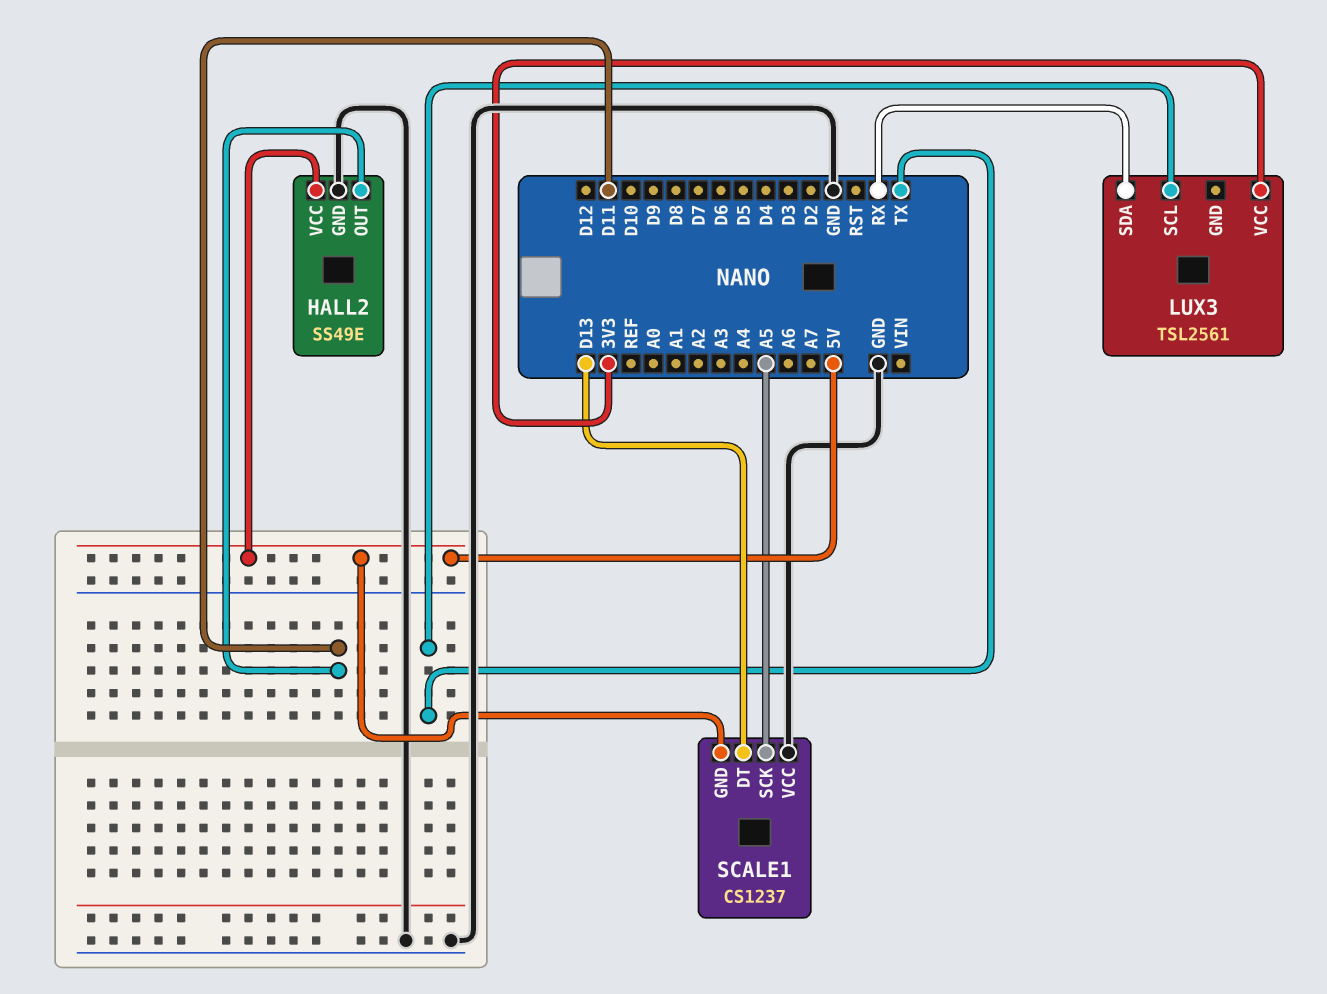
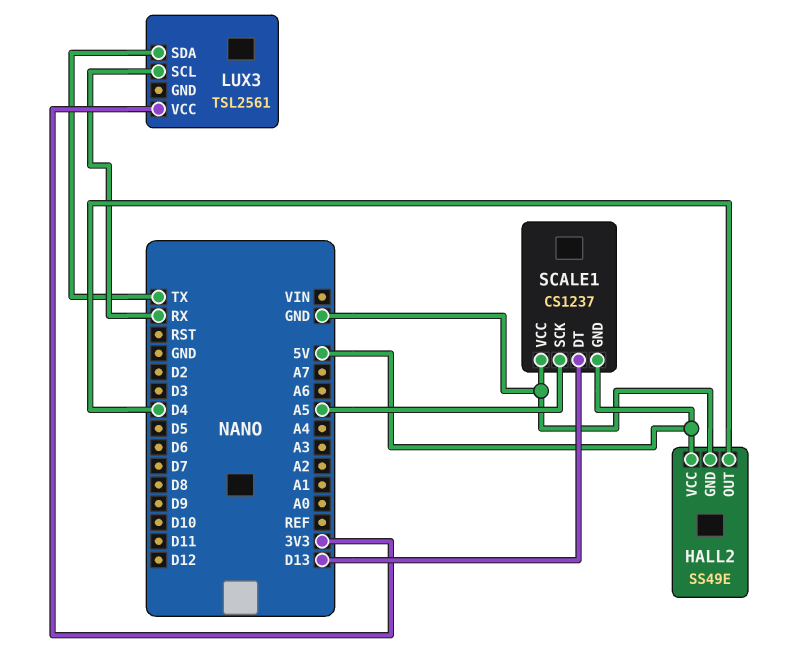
HALL2 pin OUT: D11 -> D4
LUX3 pin SCL: TX -> RX
LUX3 pin SDA: RX -> TX

